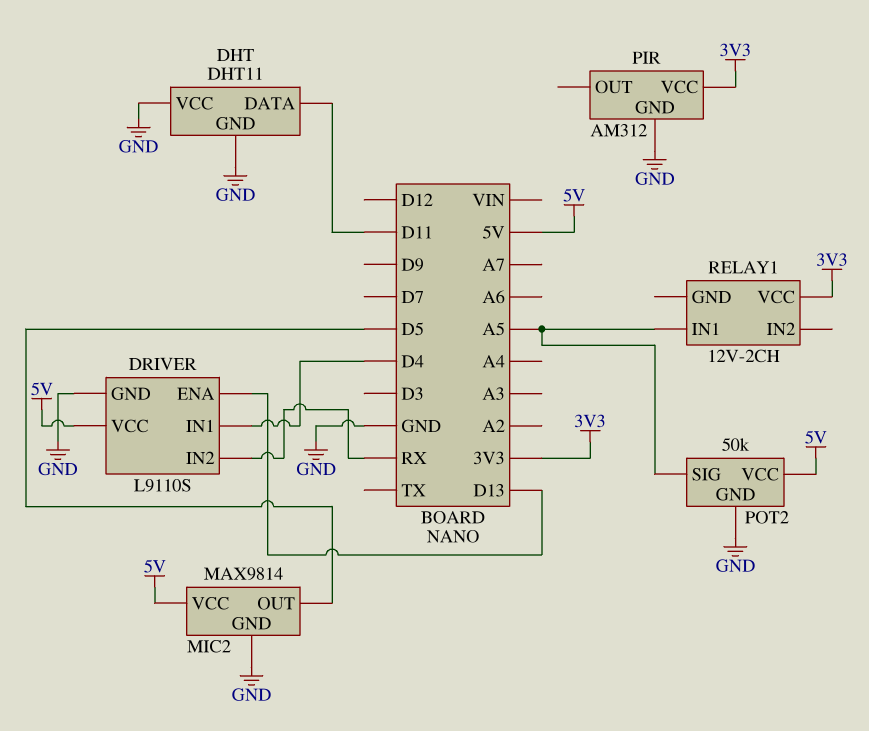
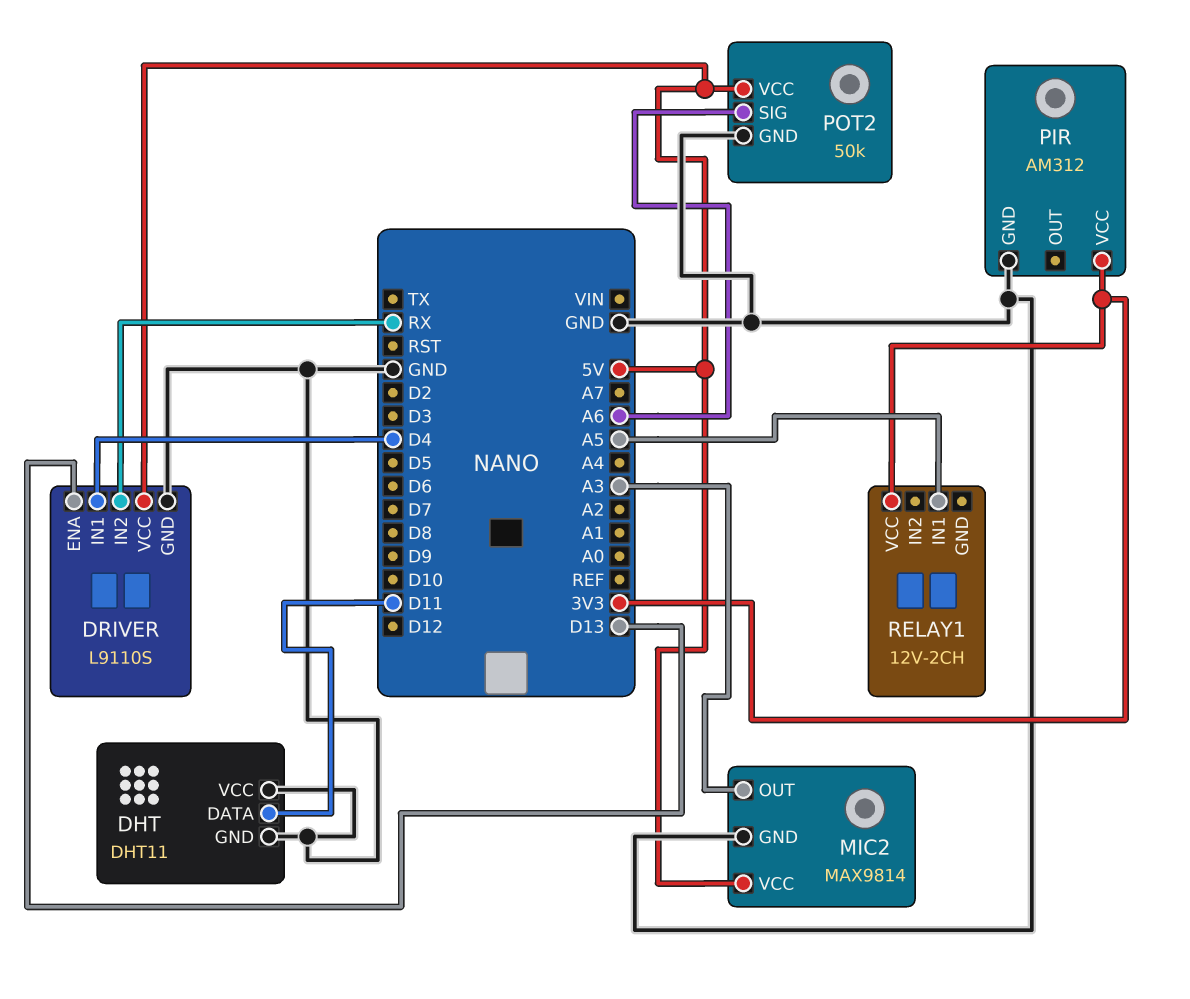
MIC2 pin OUT: D5 -> A3
POT2 pin SIG: A5 -> A6

